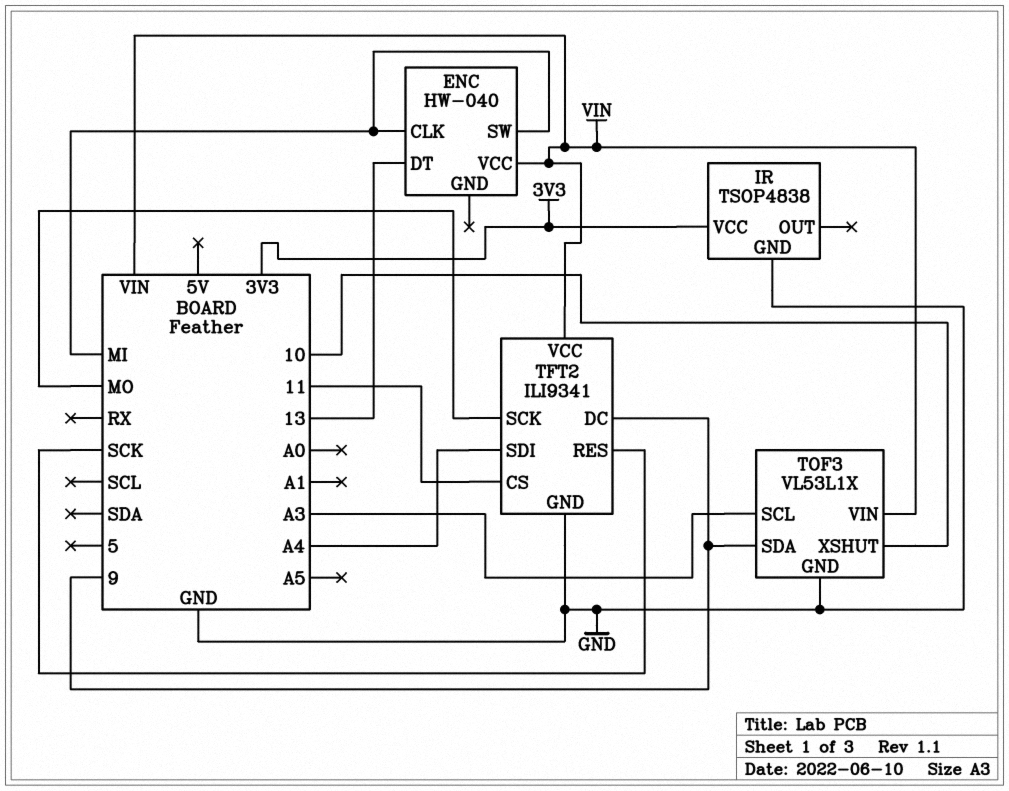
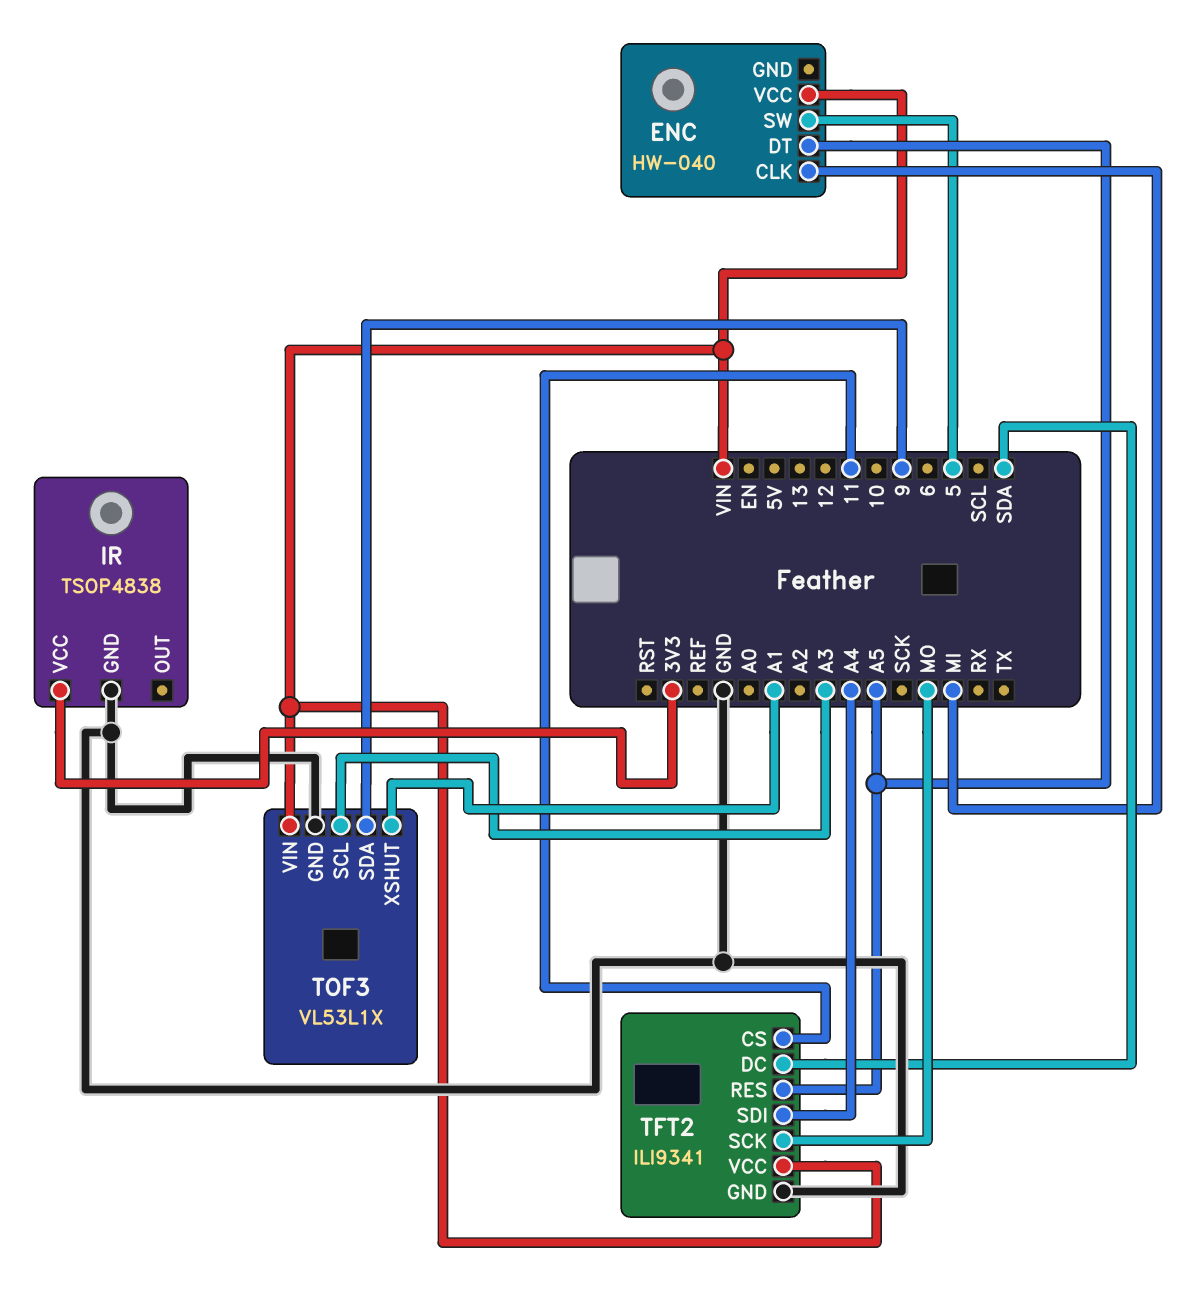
ENC pin DT: 13 -> A5
ENC pin SW: MI -> 5
TFT2 pin DC: 9 -> SDA
TFT2 pin RES: SCK -> A5
TOF3 pin XSHUT: 10 -> A1

